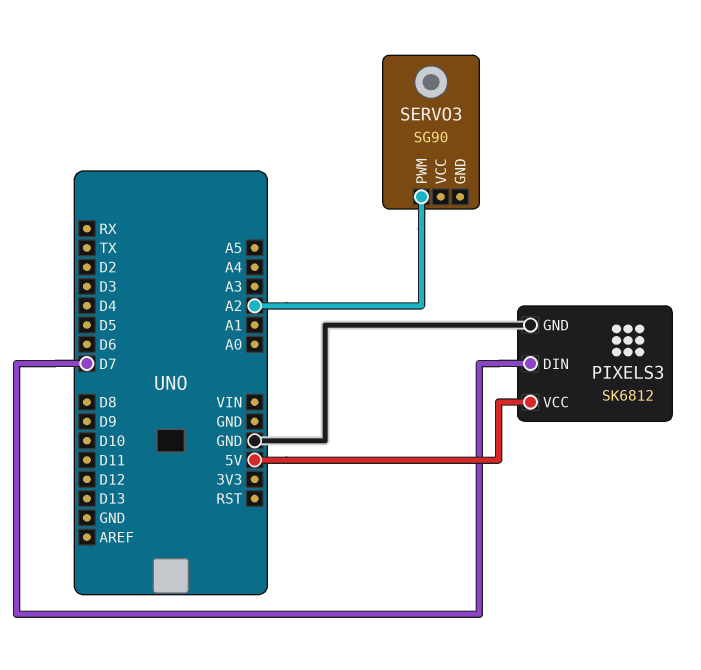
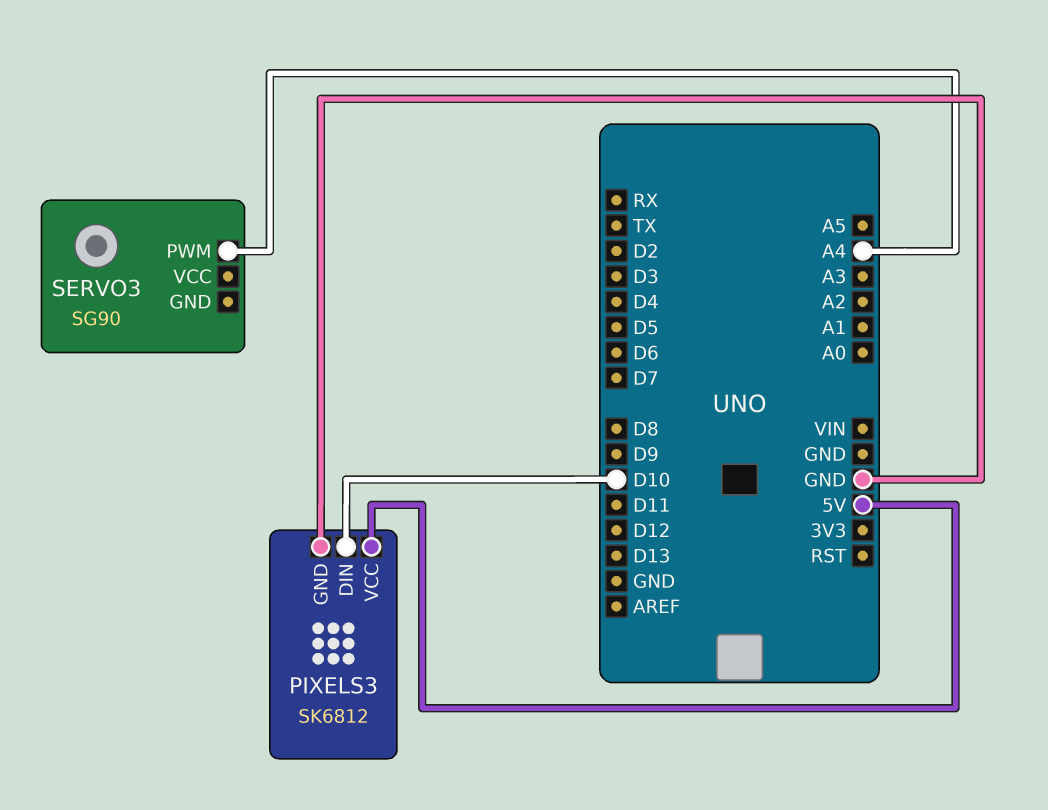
PIXELS3 pin DIN: D7 -> D10
SERVO3 pin PWM: A2 -> A4

